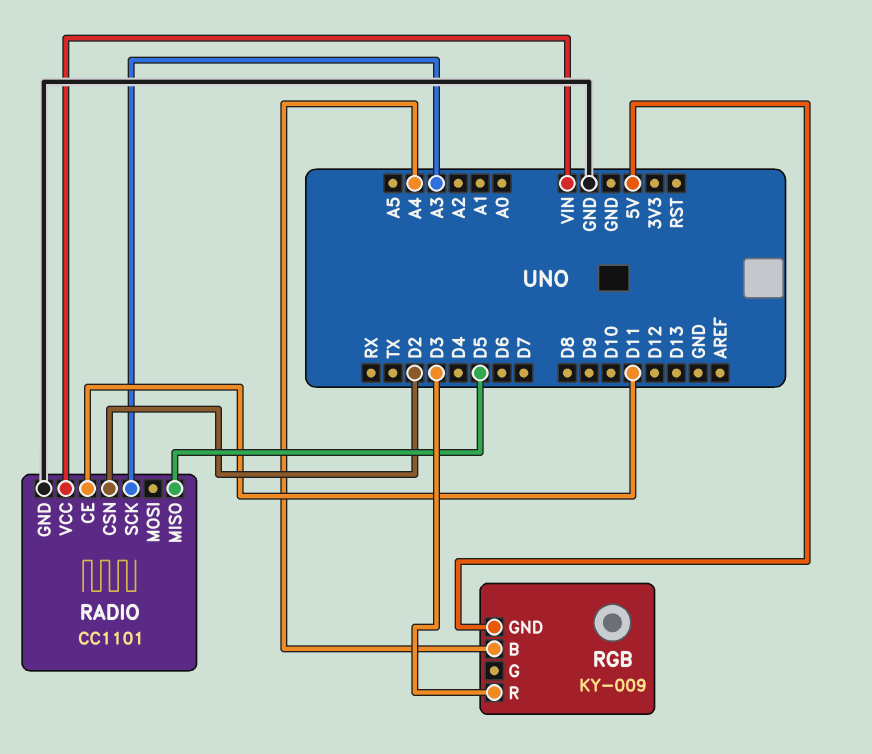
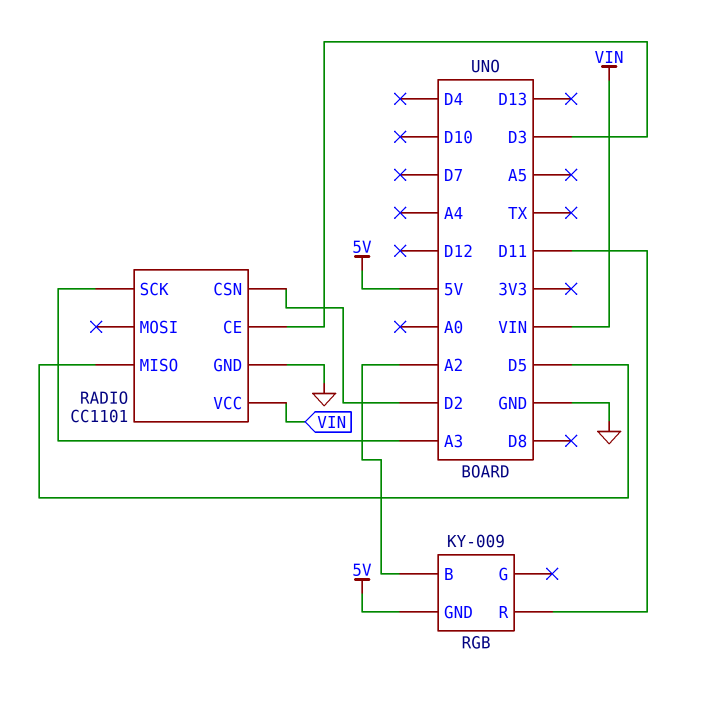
RADIO pin CE: D11 -> D3
RGB pin B: A4 -> A2
RGB pin R: D3 -> D11

